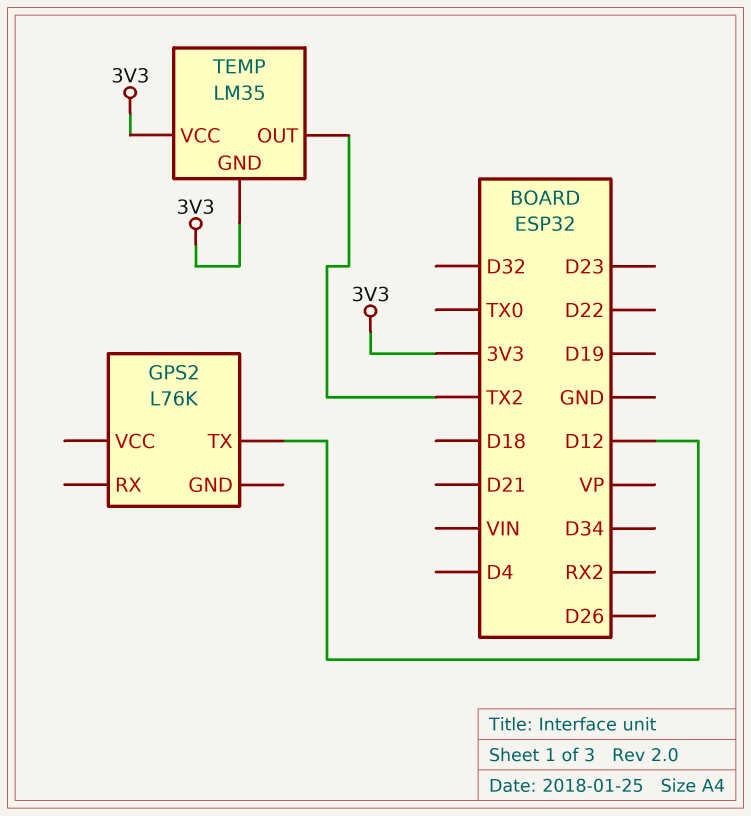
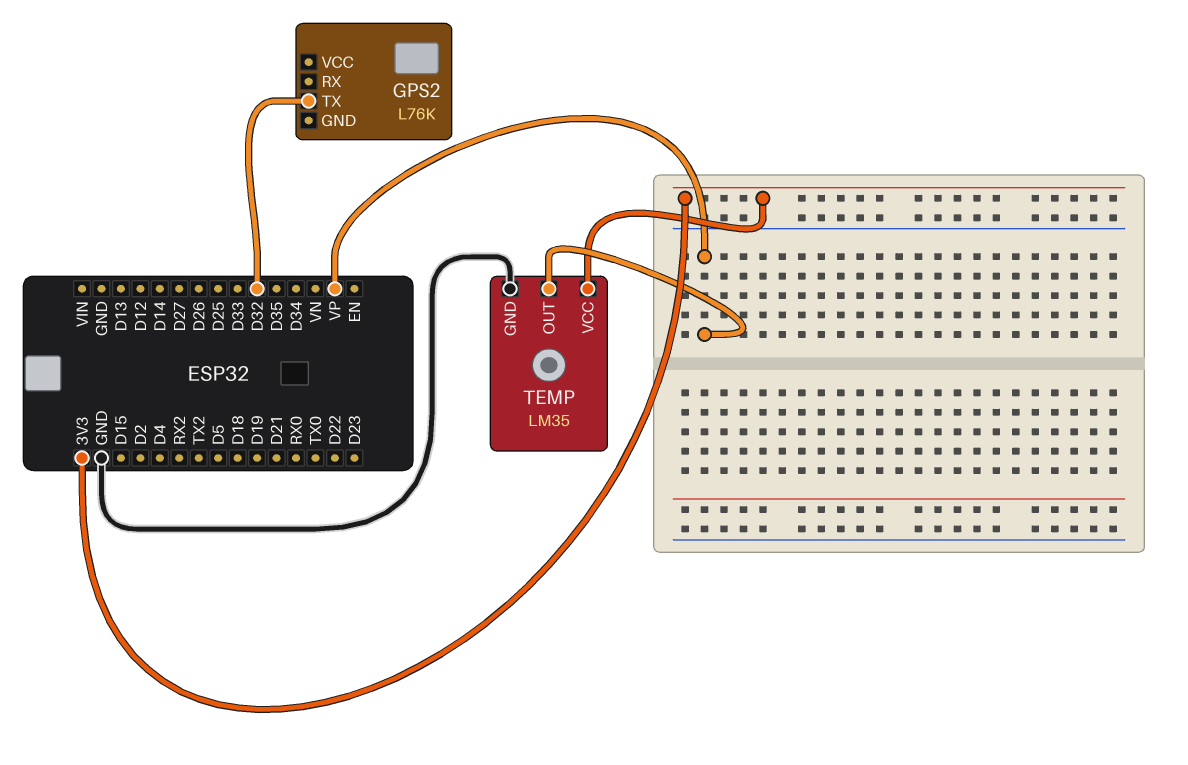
GPS2 pin TX: D12 -> D32
TEMP pin GND: 3V3 -> GND
TEMP pin OUT: TX2 -> VP

